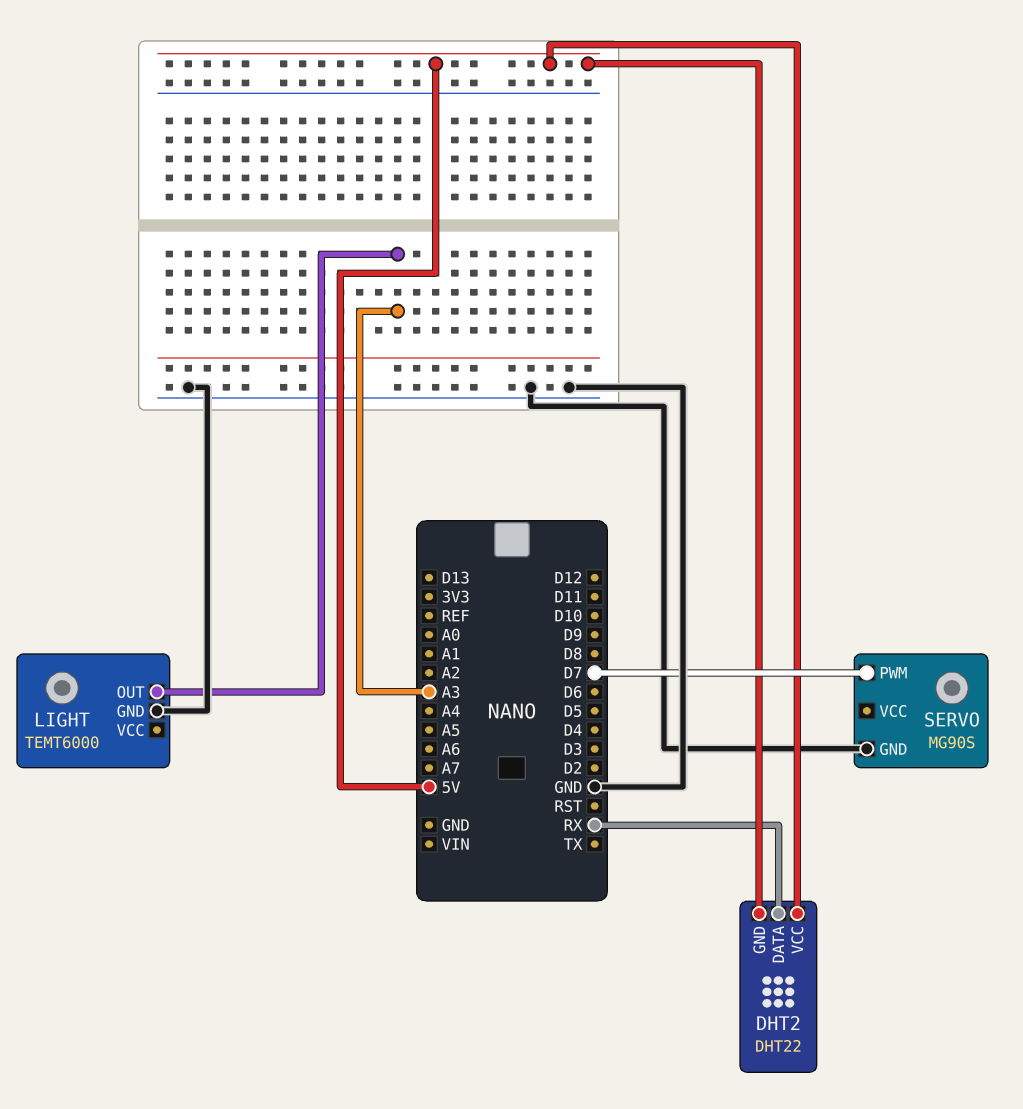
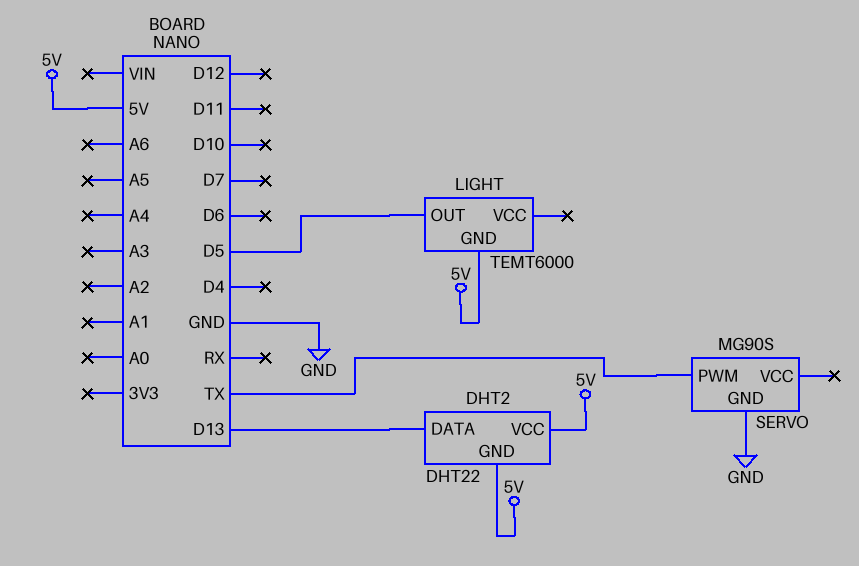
DHT2 pin DATA: RX -> D13
LIGHT pin GND: GND -> 5V
LIGHT pin OUT: A3 -> D5
SERVO pin PWM: D7 -> TX

